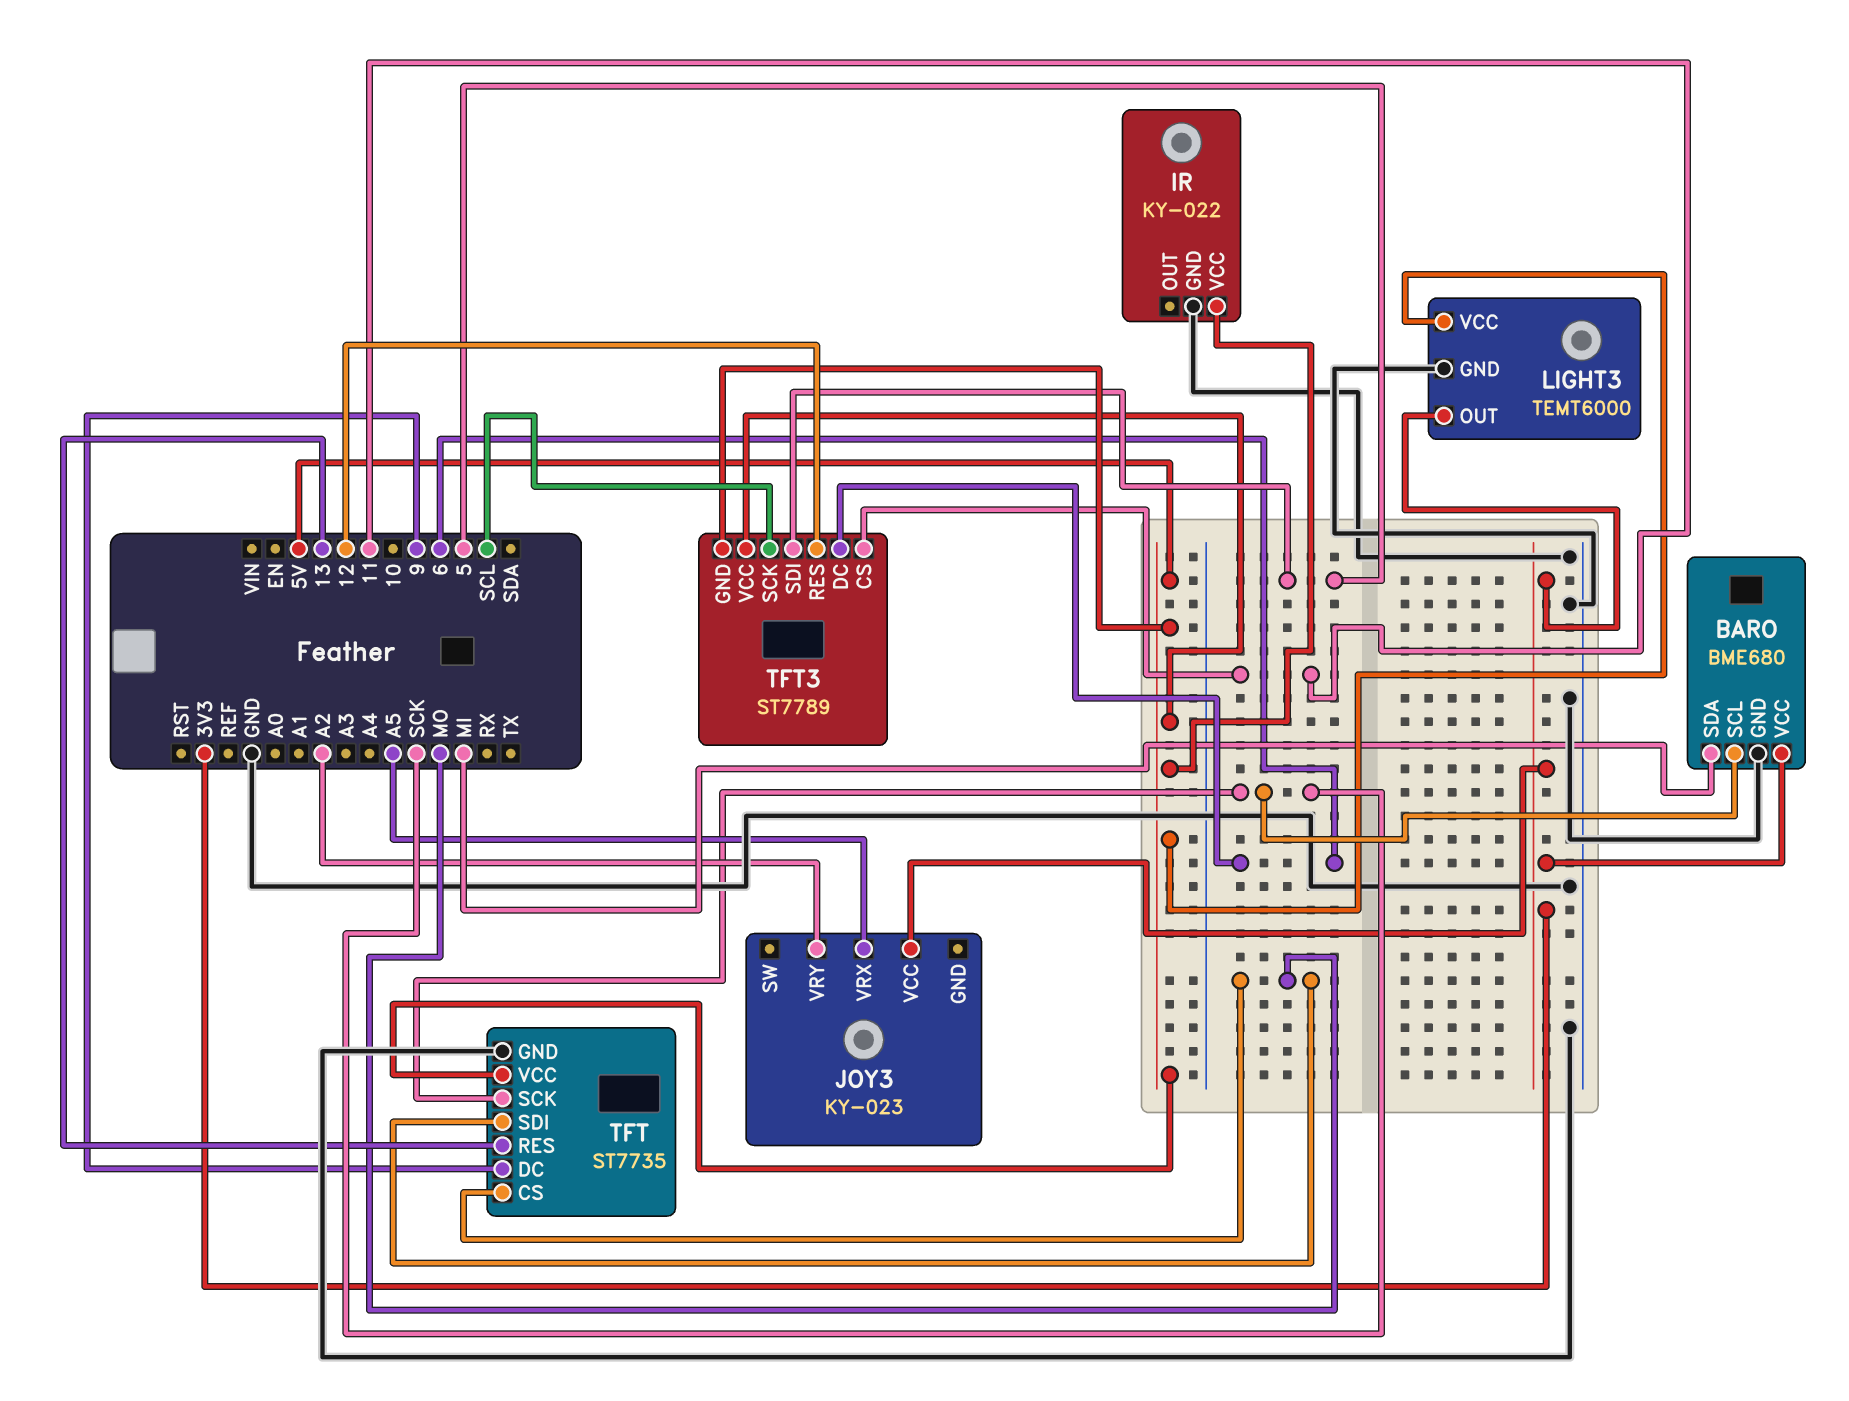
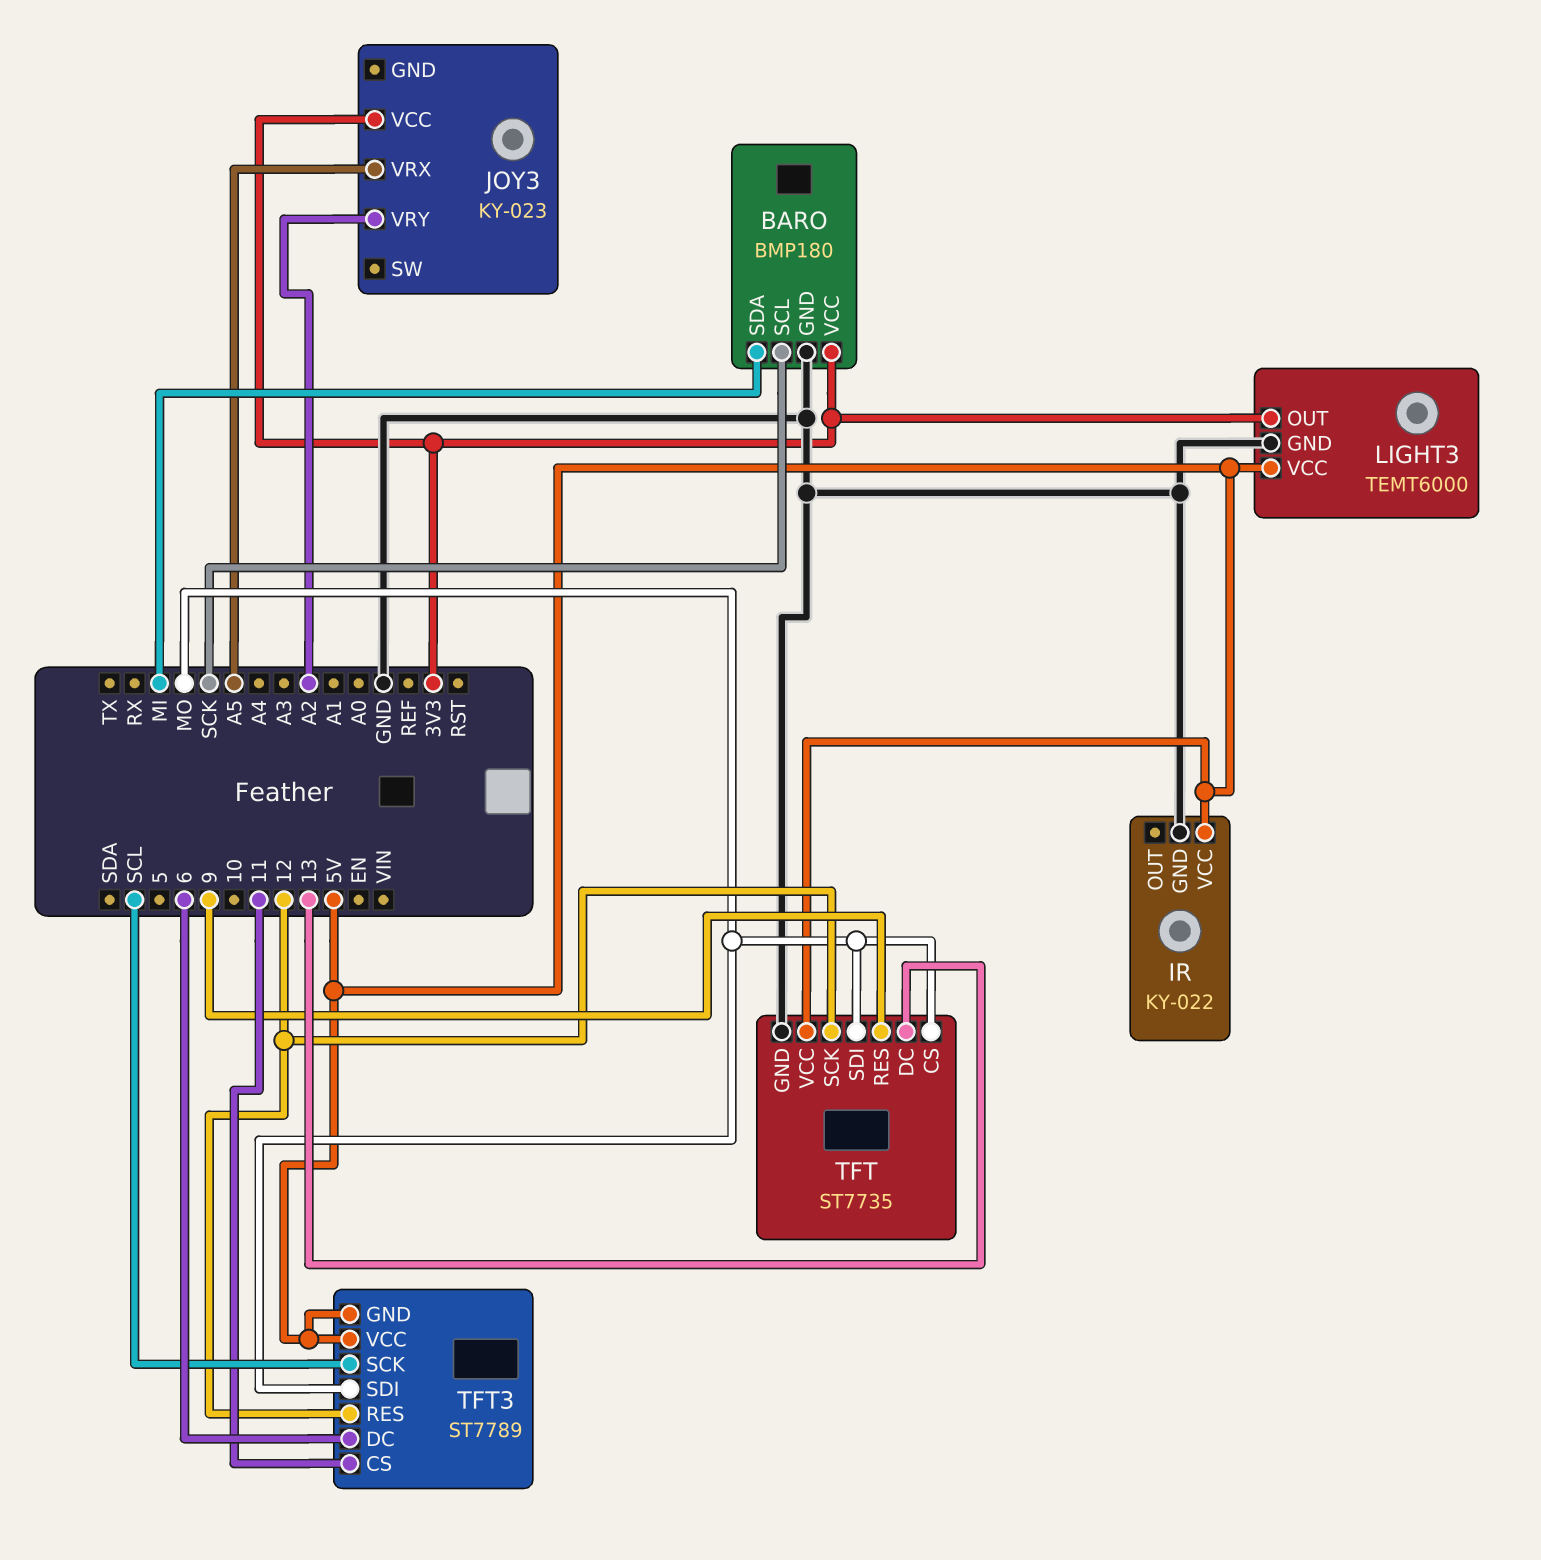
BARO: BME680 -> BMP180
TFT pin DC: 9 -> 13
TFT pin RES: 13 -> 9
TFT pin SCK: SCK -> 12
TFT3 pin SDI: 5 -> MO

